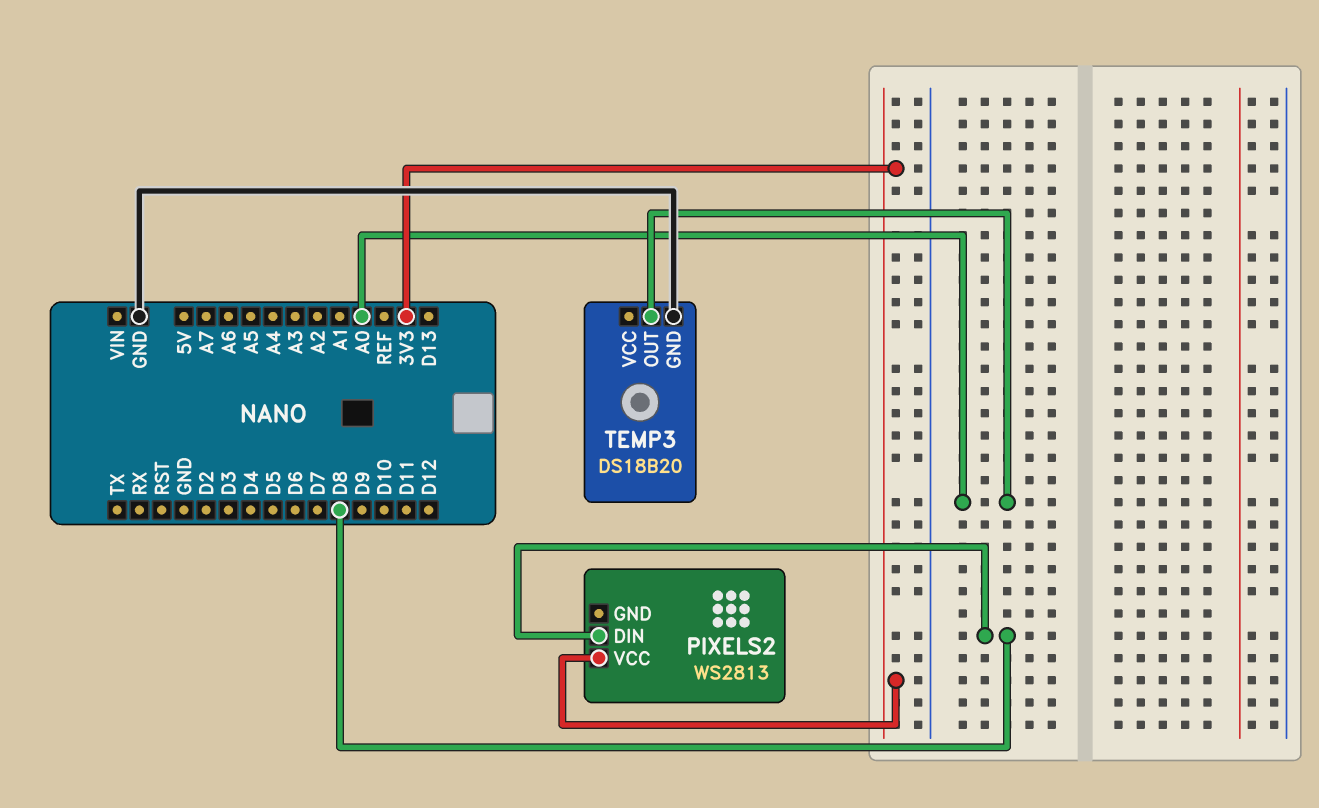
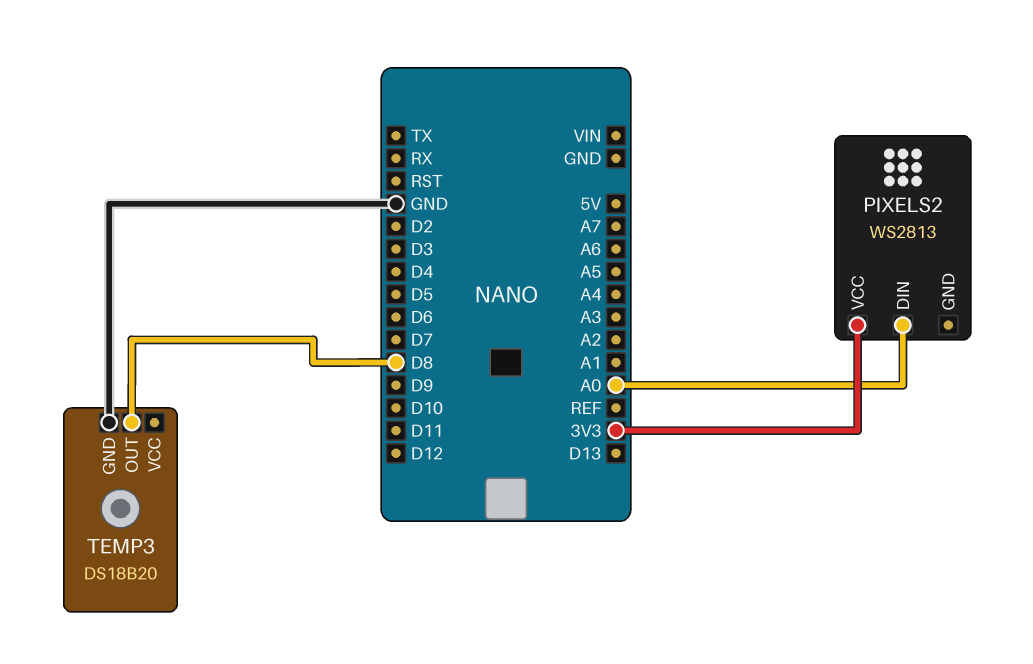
PIXELS2 pin DIN: D8 -> A0
TEMP3 pin OUT: A0 -> D8

